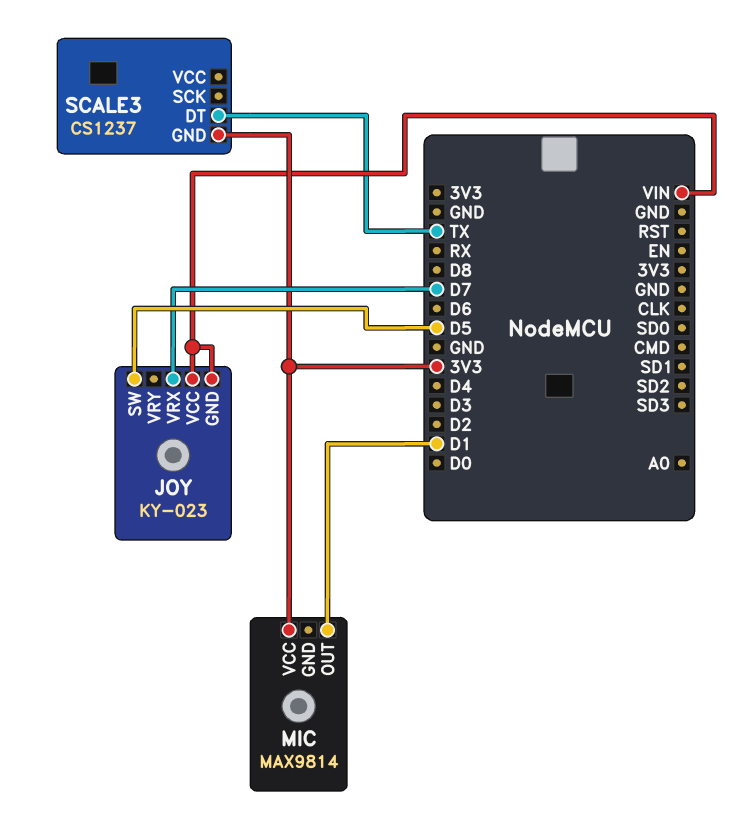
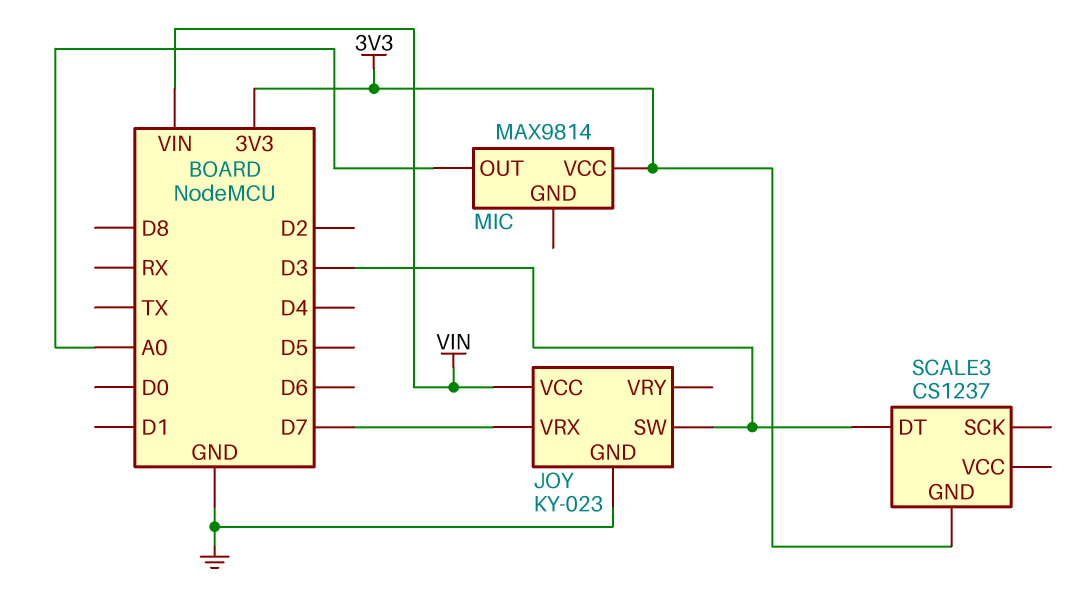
JOY pin GND: VIN -> GND
JOY pin SW: D5 -> D3
MIC pin OUT: D1 -> A0
SCALE3 pin DT: TX -> D3

